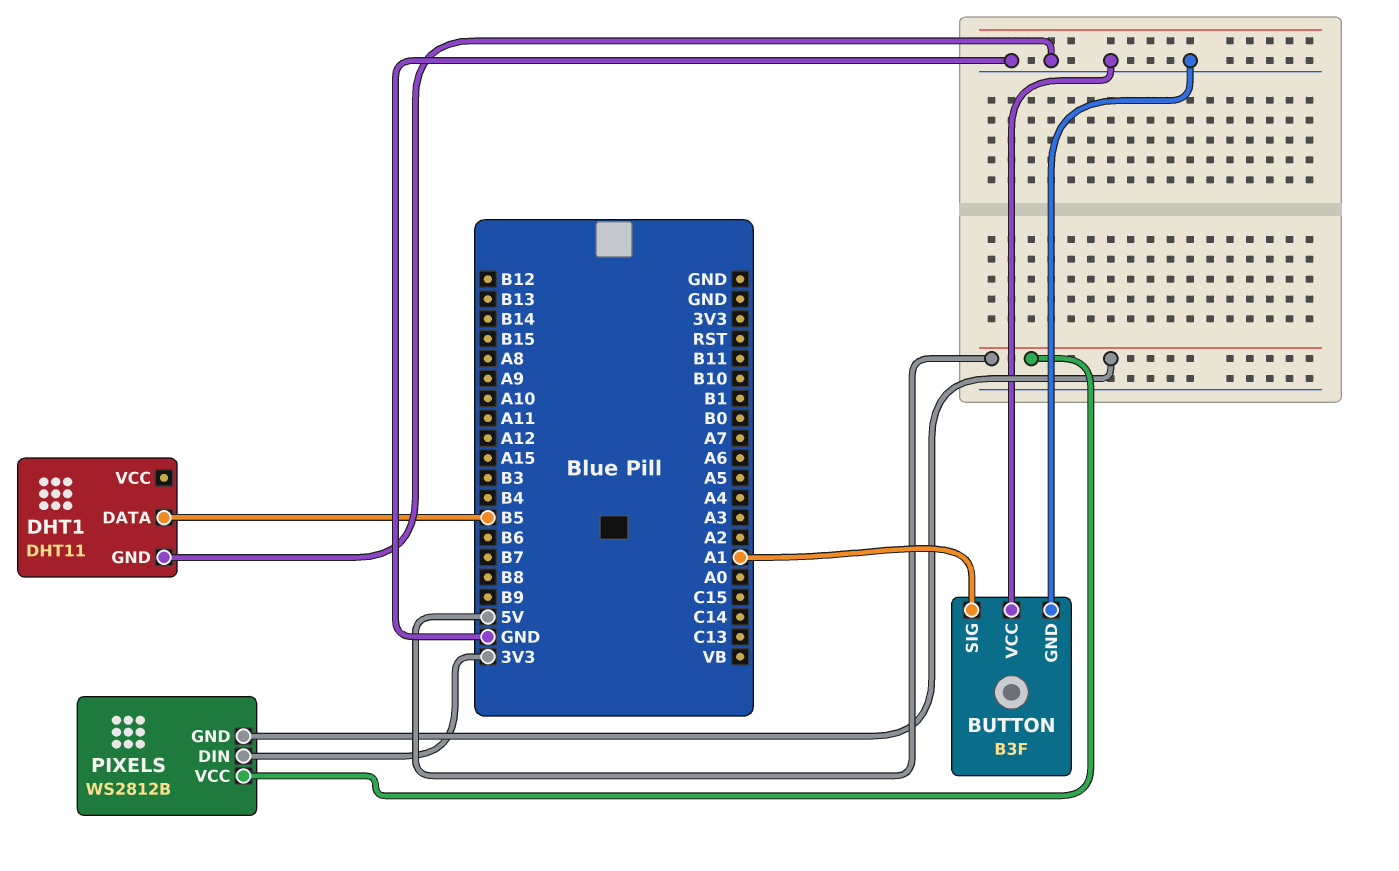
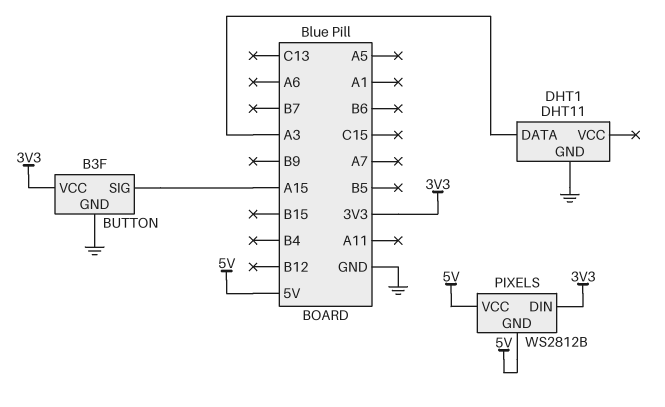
BUTTON pin SIG: A1 -> A15
BUTTON pin VCC: GND -> 3V3
DHT1 pin DATA: B5 -> A3

